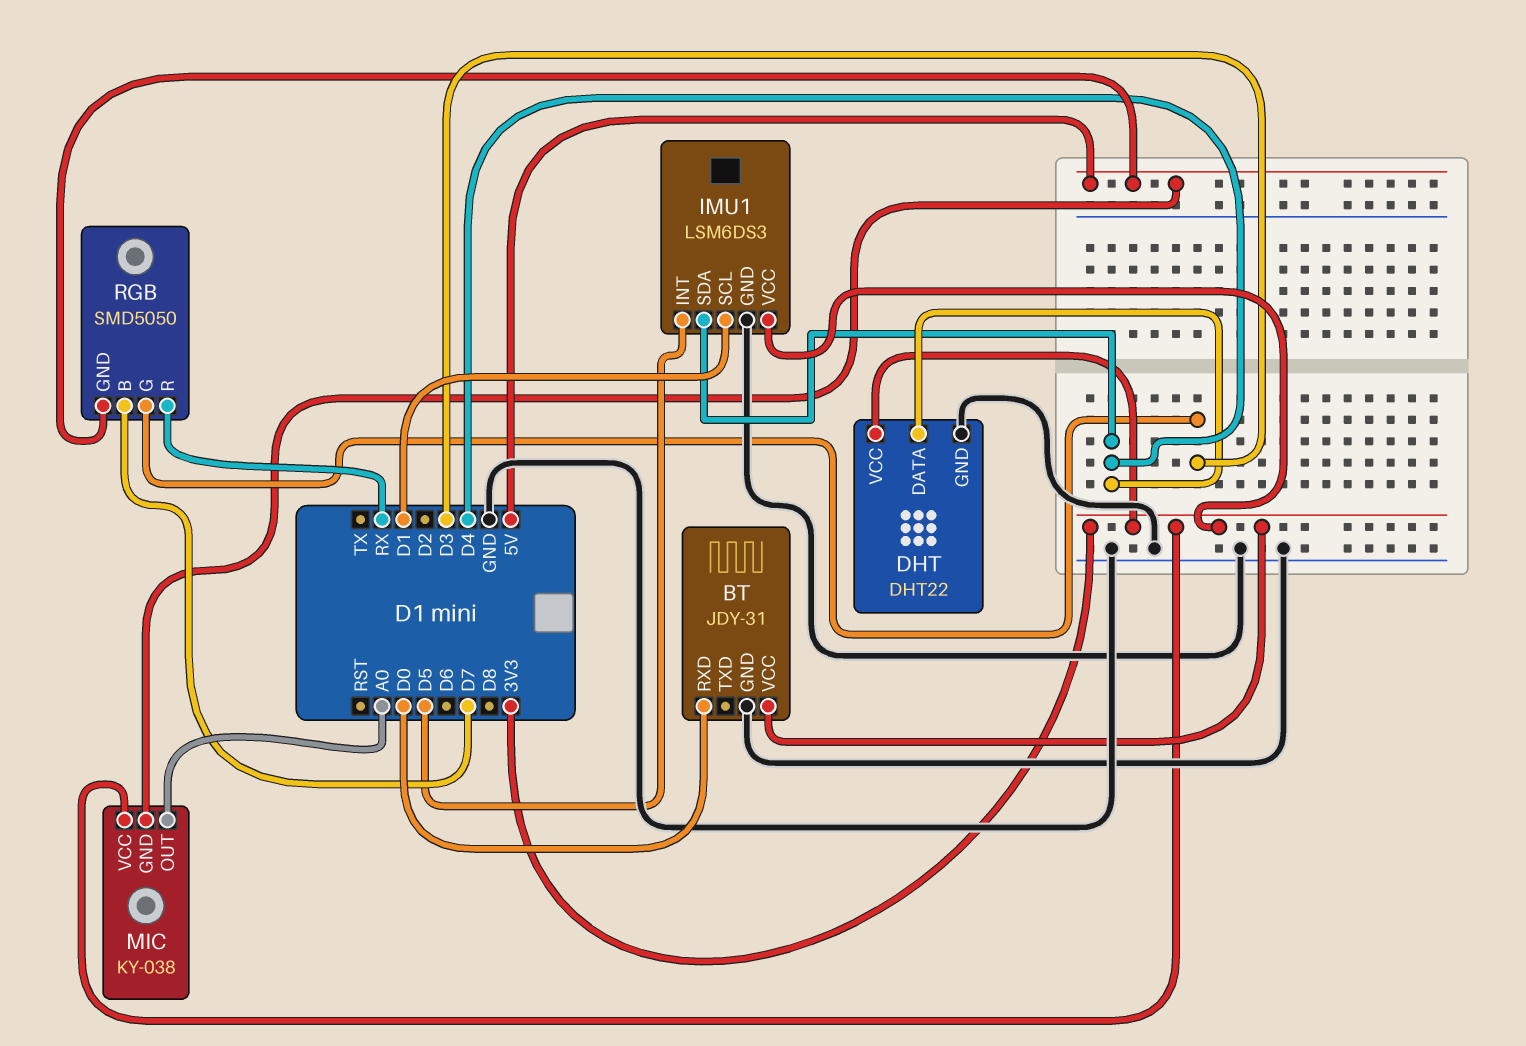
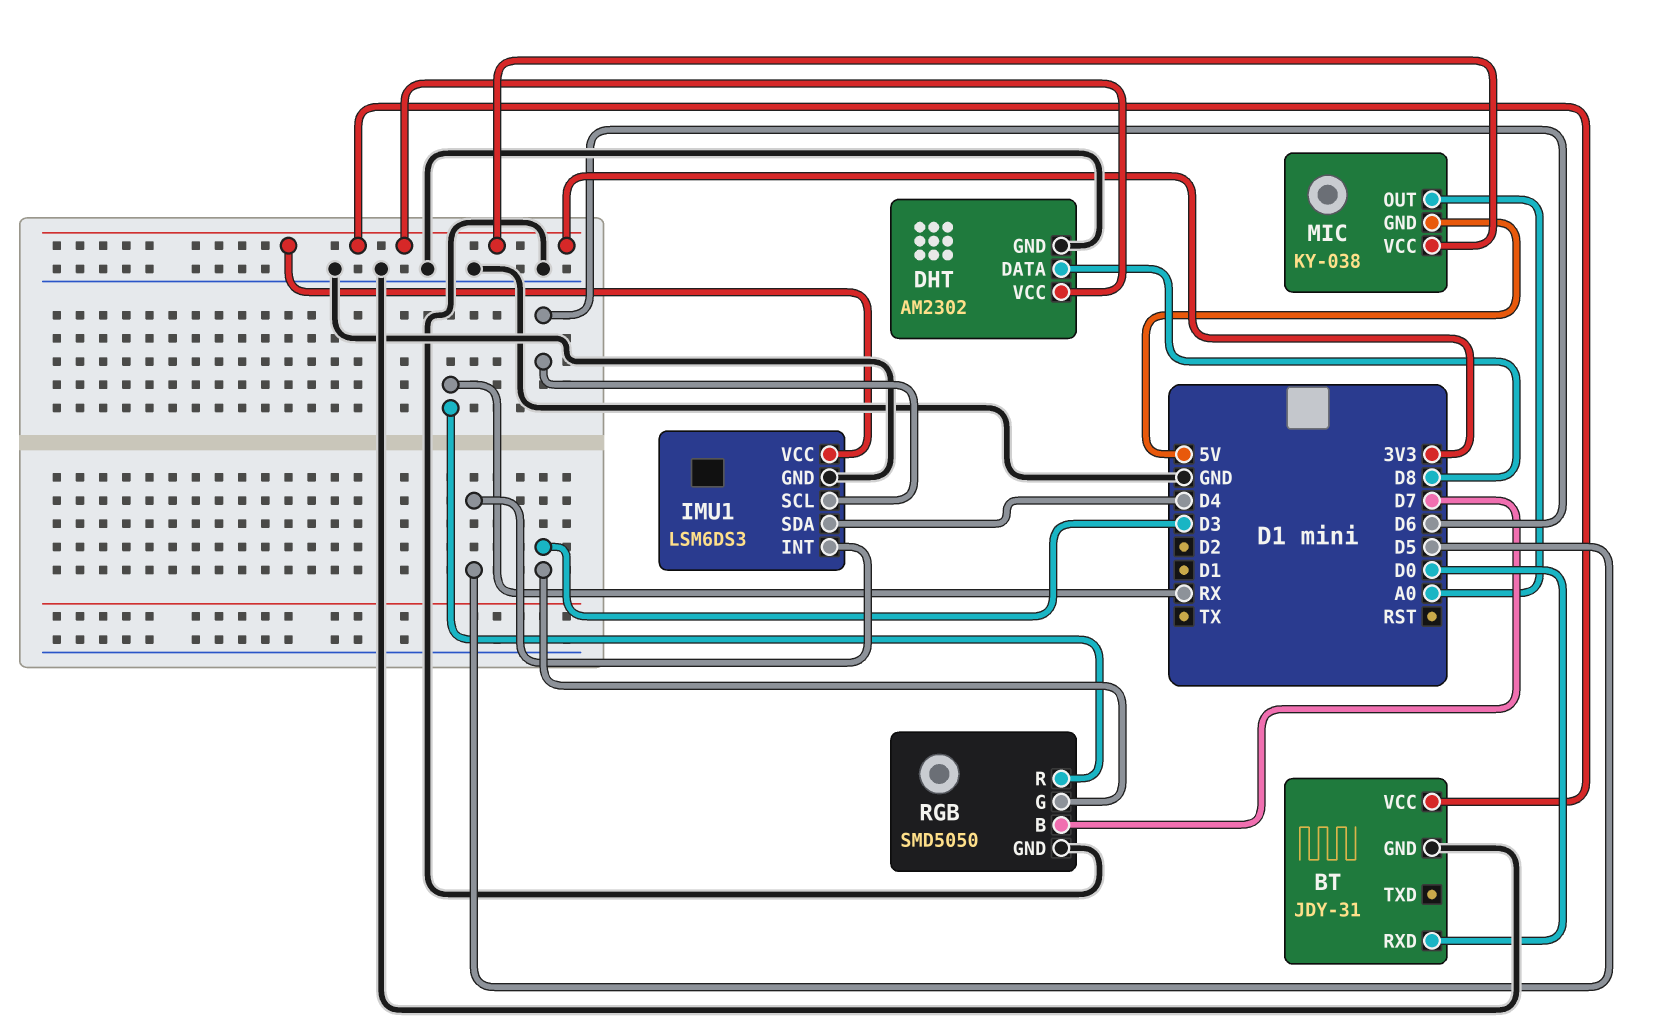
DHT: DHT22 -> AM2302
DHT pin DATA: D4 -> D8
IMU1 pin SCL: D1 -> D6
RGB pin GND: 5V -> GND

